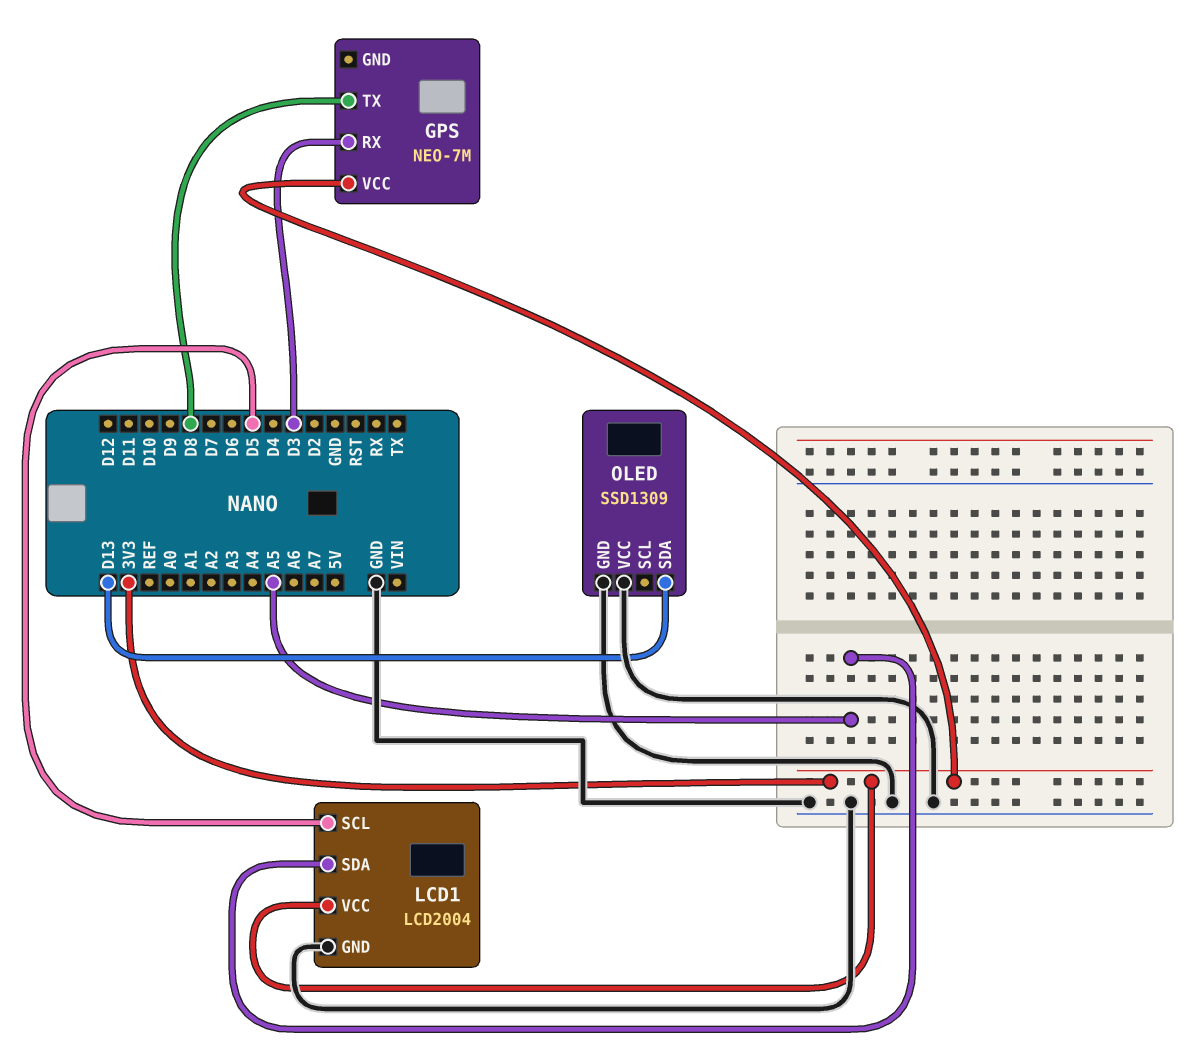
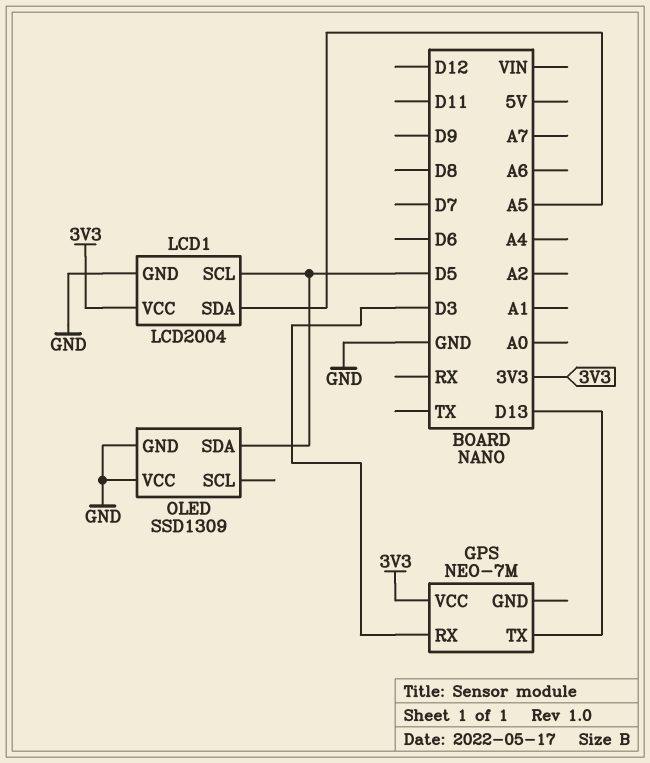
GPS pin TX: D8 -> D13
OLED pin SDA: D13 -> D5

